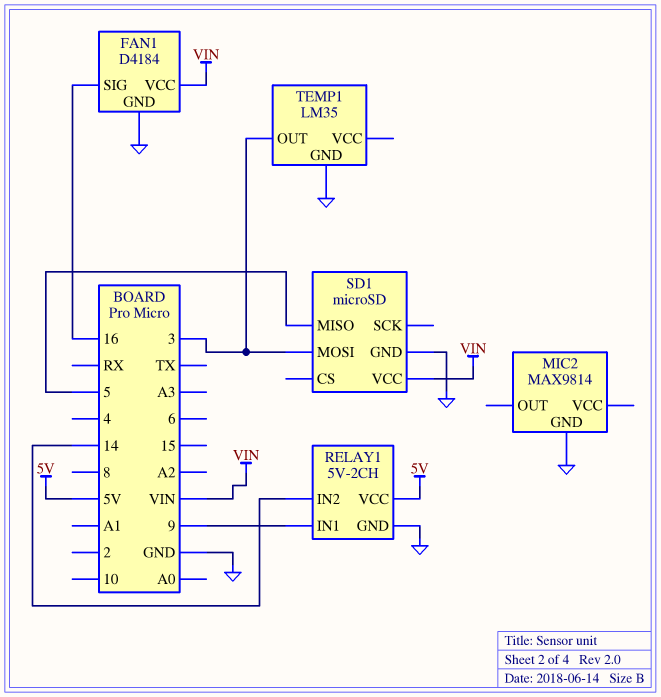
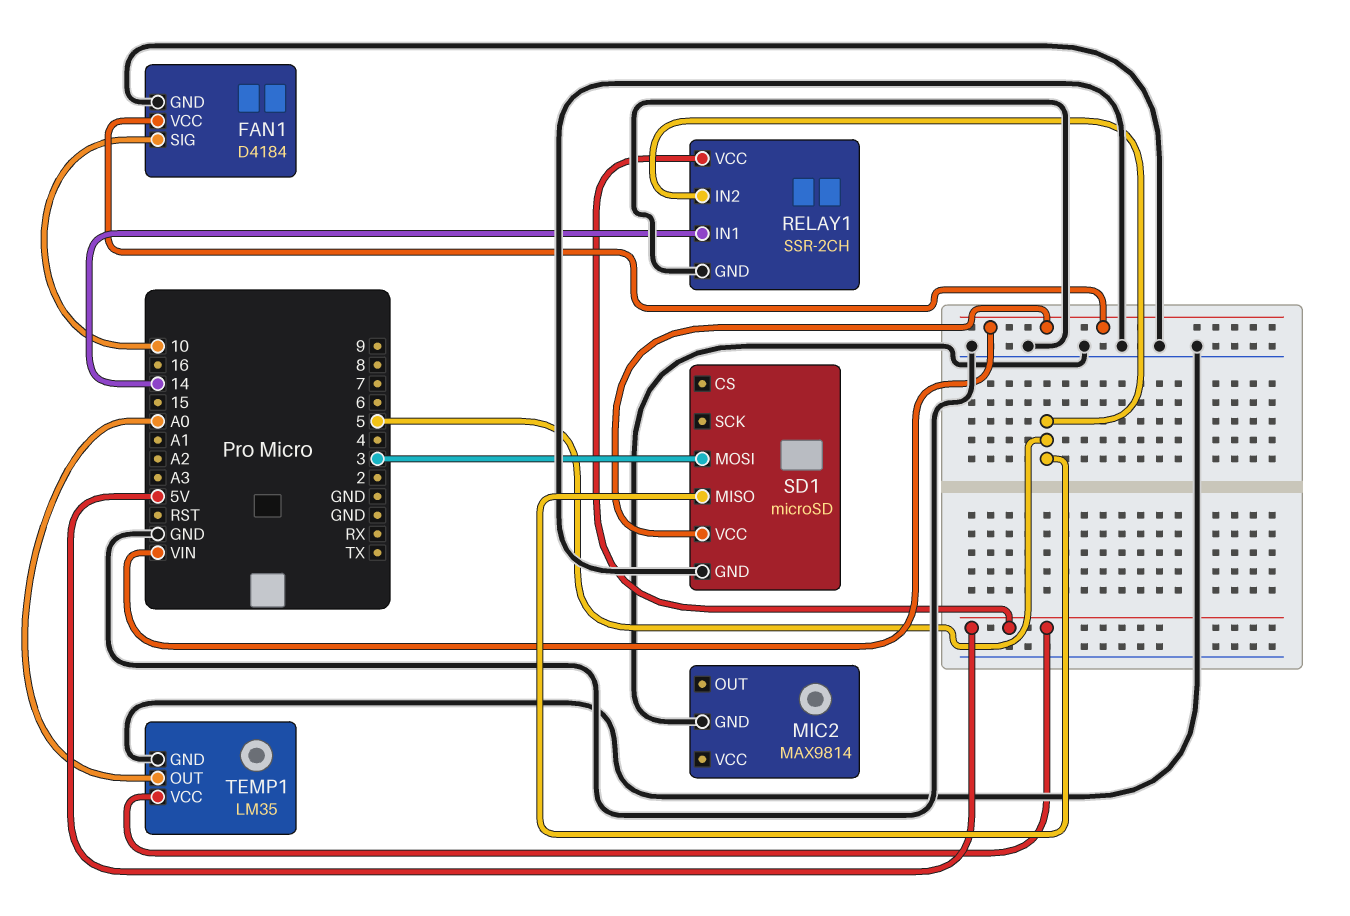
FAN1 pin SIG: 16 -> 10
RELAY1: 5V-2CH -> SSR-2CH
RELAY1 pin IN1: 9 -> 14
RELAY1 pin IN2: 14 -> 5
TEMP1 pin OUT: 3 -> A0
TEMP1 pin VCC: none -> 5V

